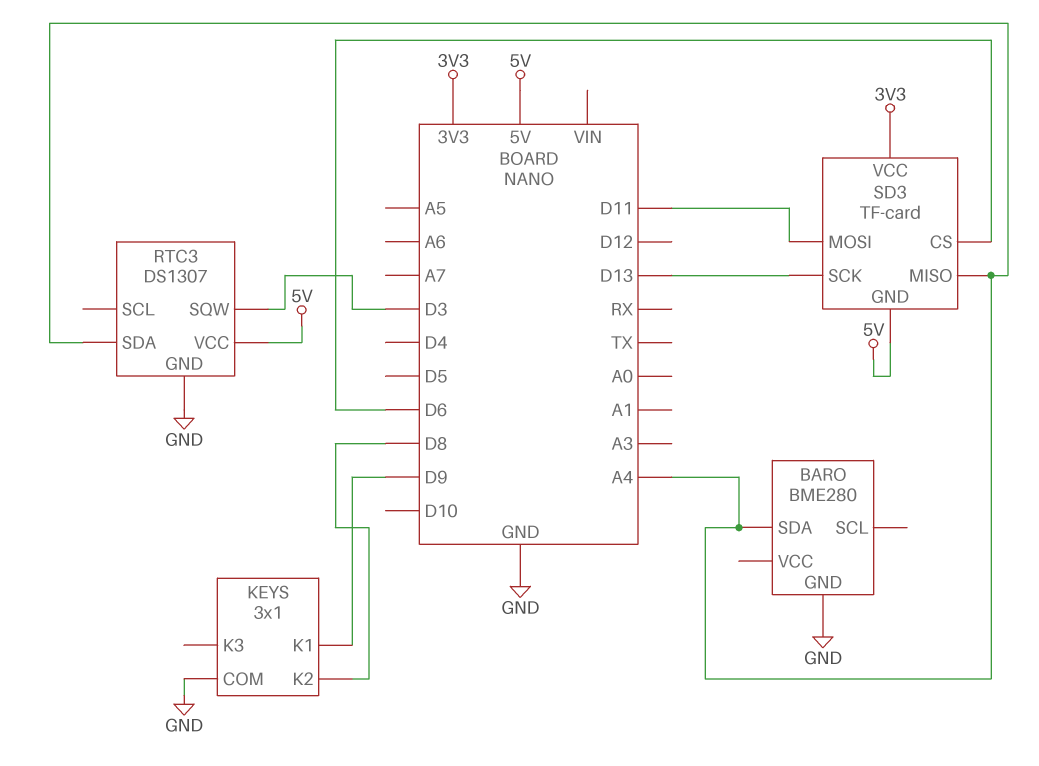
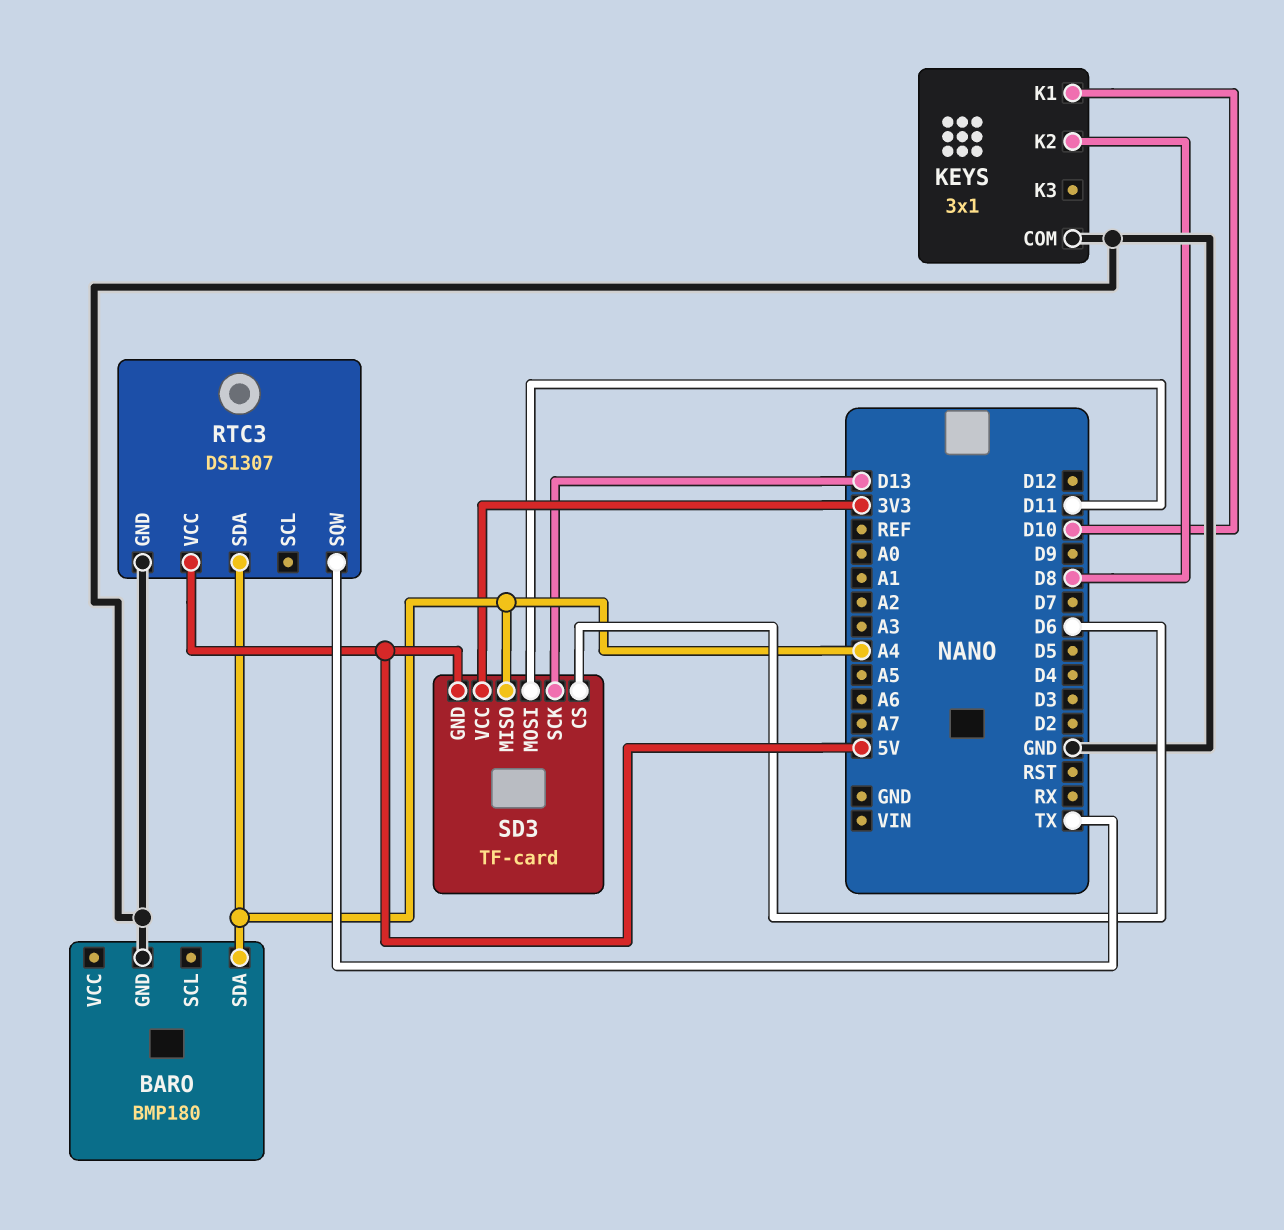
BARO: BME280 -> BMP180
KEYS pin K1: D9 -> D10
RTC3 pin SQW: D3 -> TX

